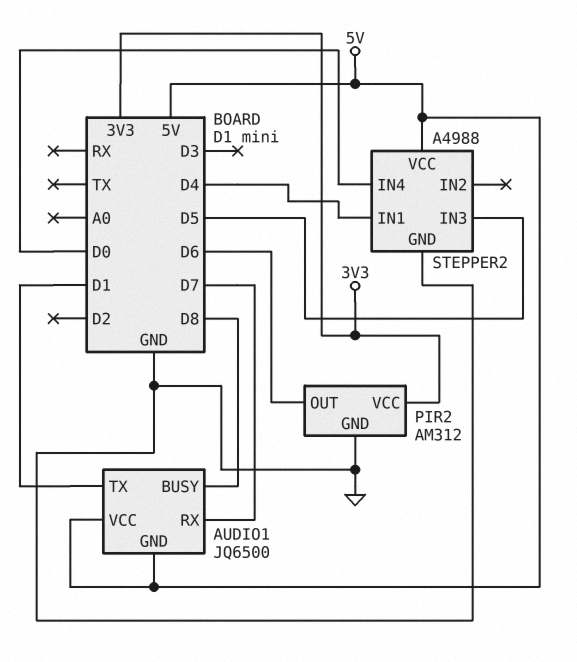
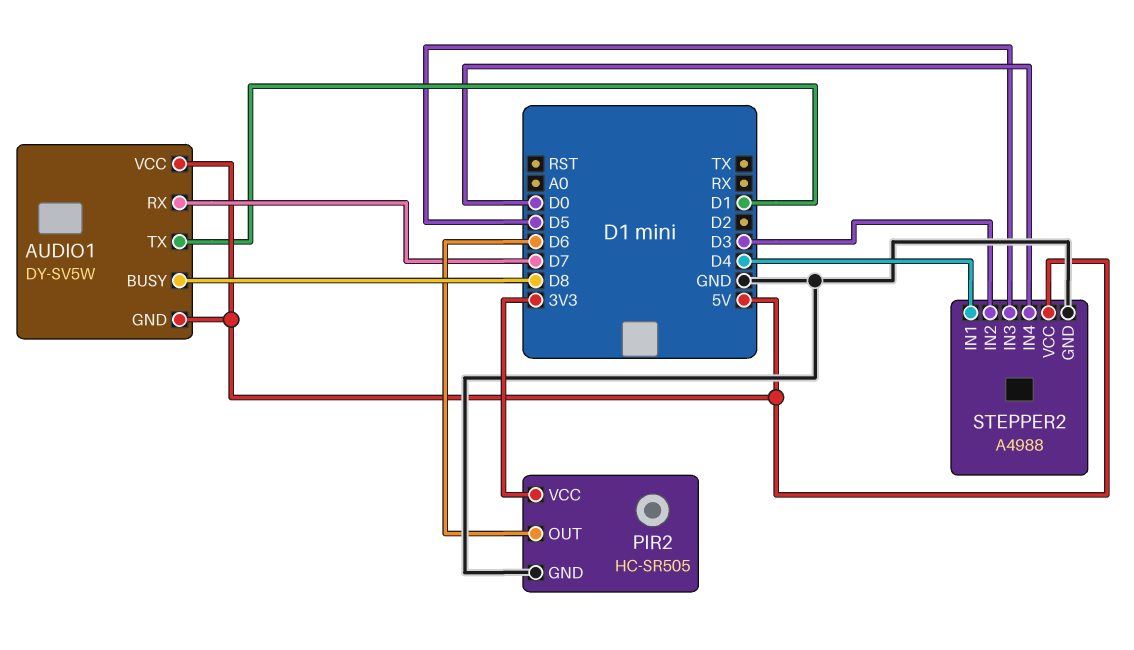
AUDIO1: JQ6500 -> DY-SV5W
PIR2: AM312 -> HC-SR505
STEPPER2 pin IN2: none -> D3

